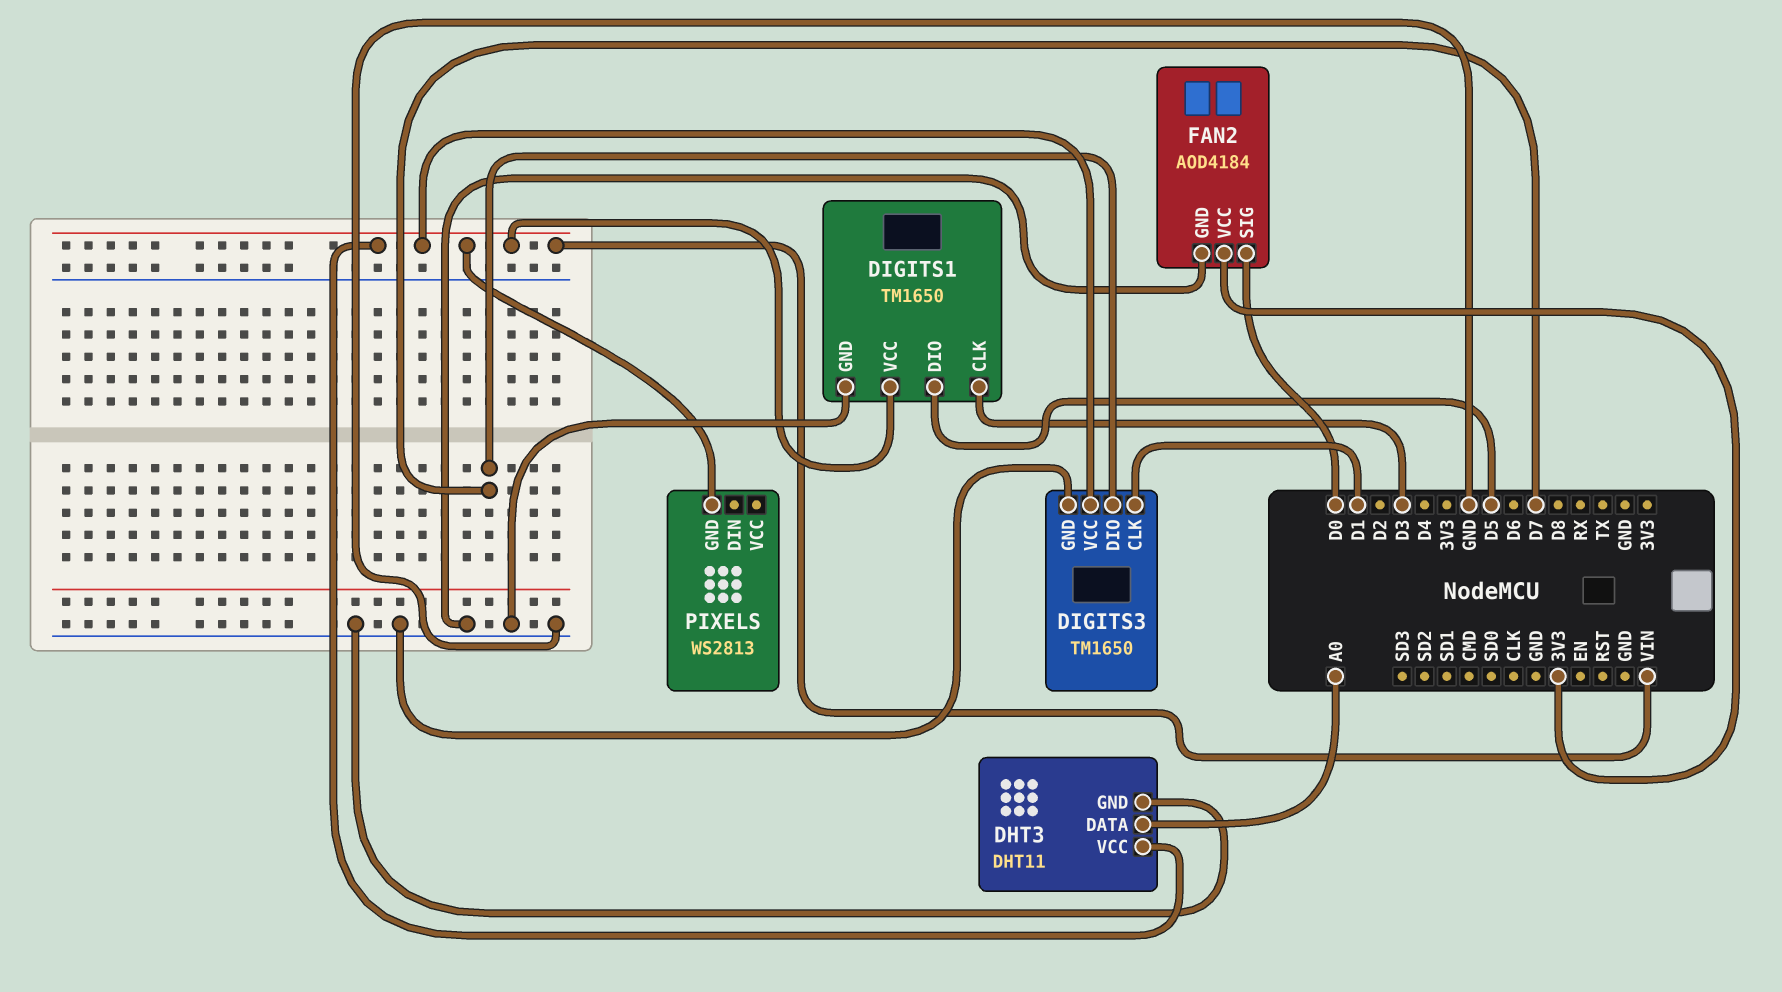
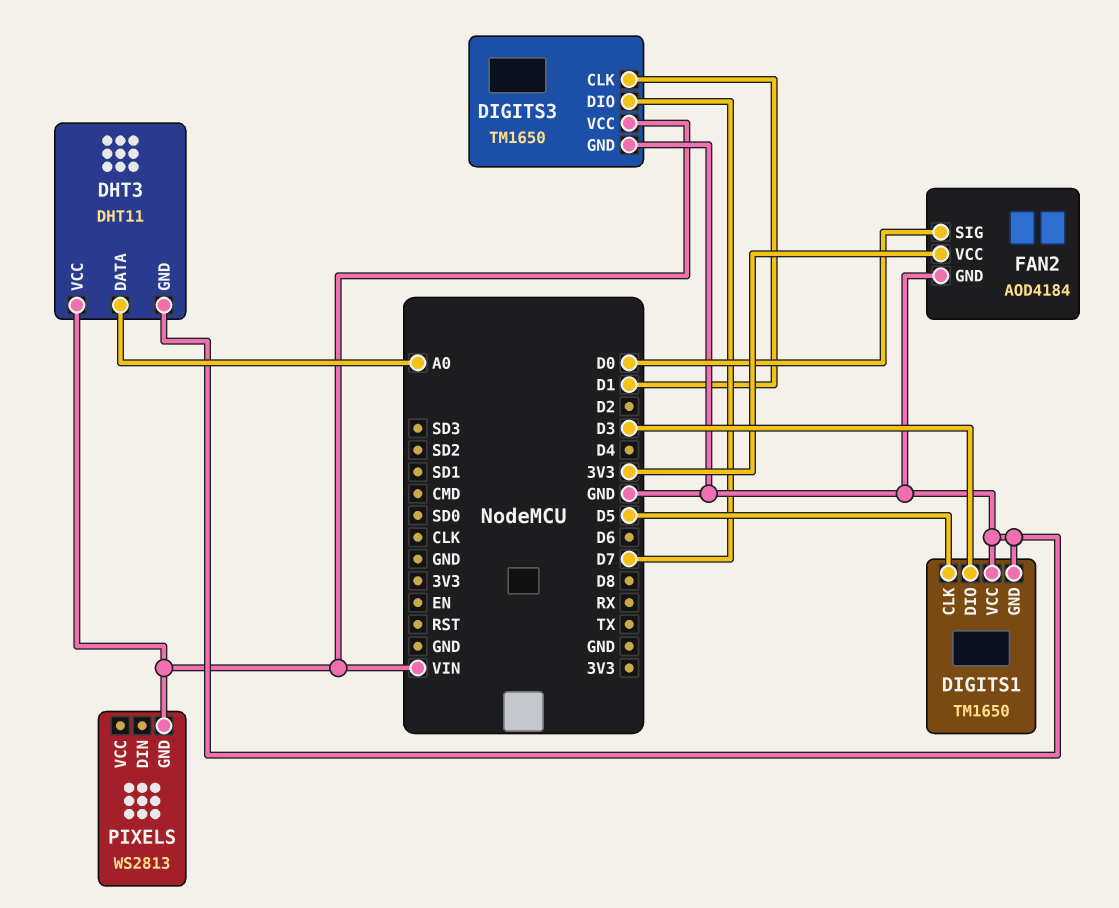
DIGITS1 pin CLK: D3 -> D5
DIGITS1 pin DIO: D5 -> D3
DIGITS1 pin VCC: VIN -> GND

